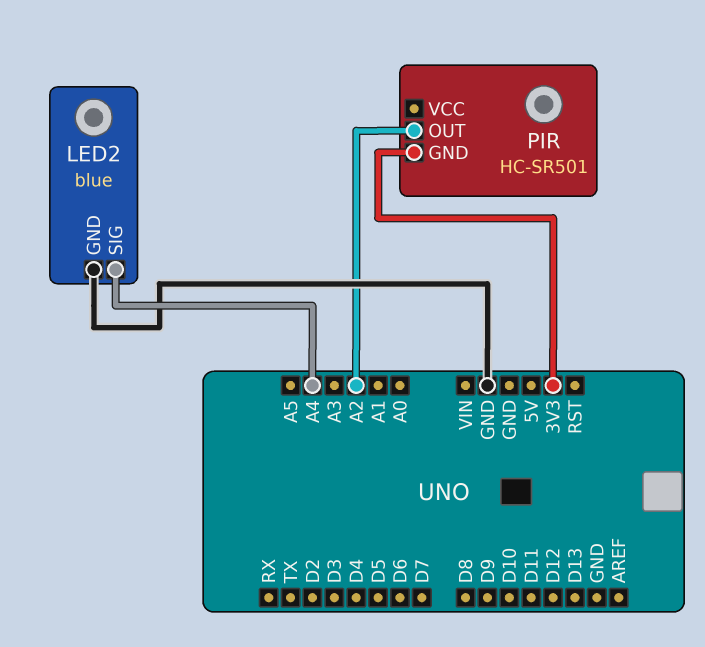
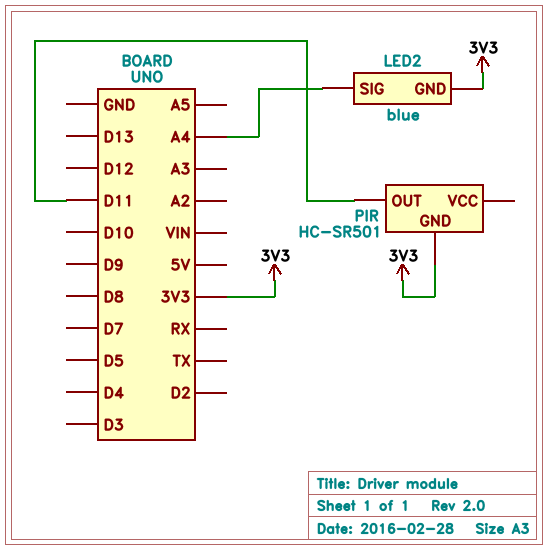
LED2 pin GND: GND -> 3V3
PIR pin OUT: A2 -> D11

